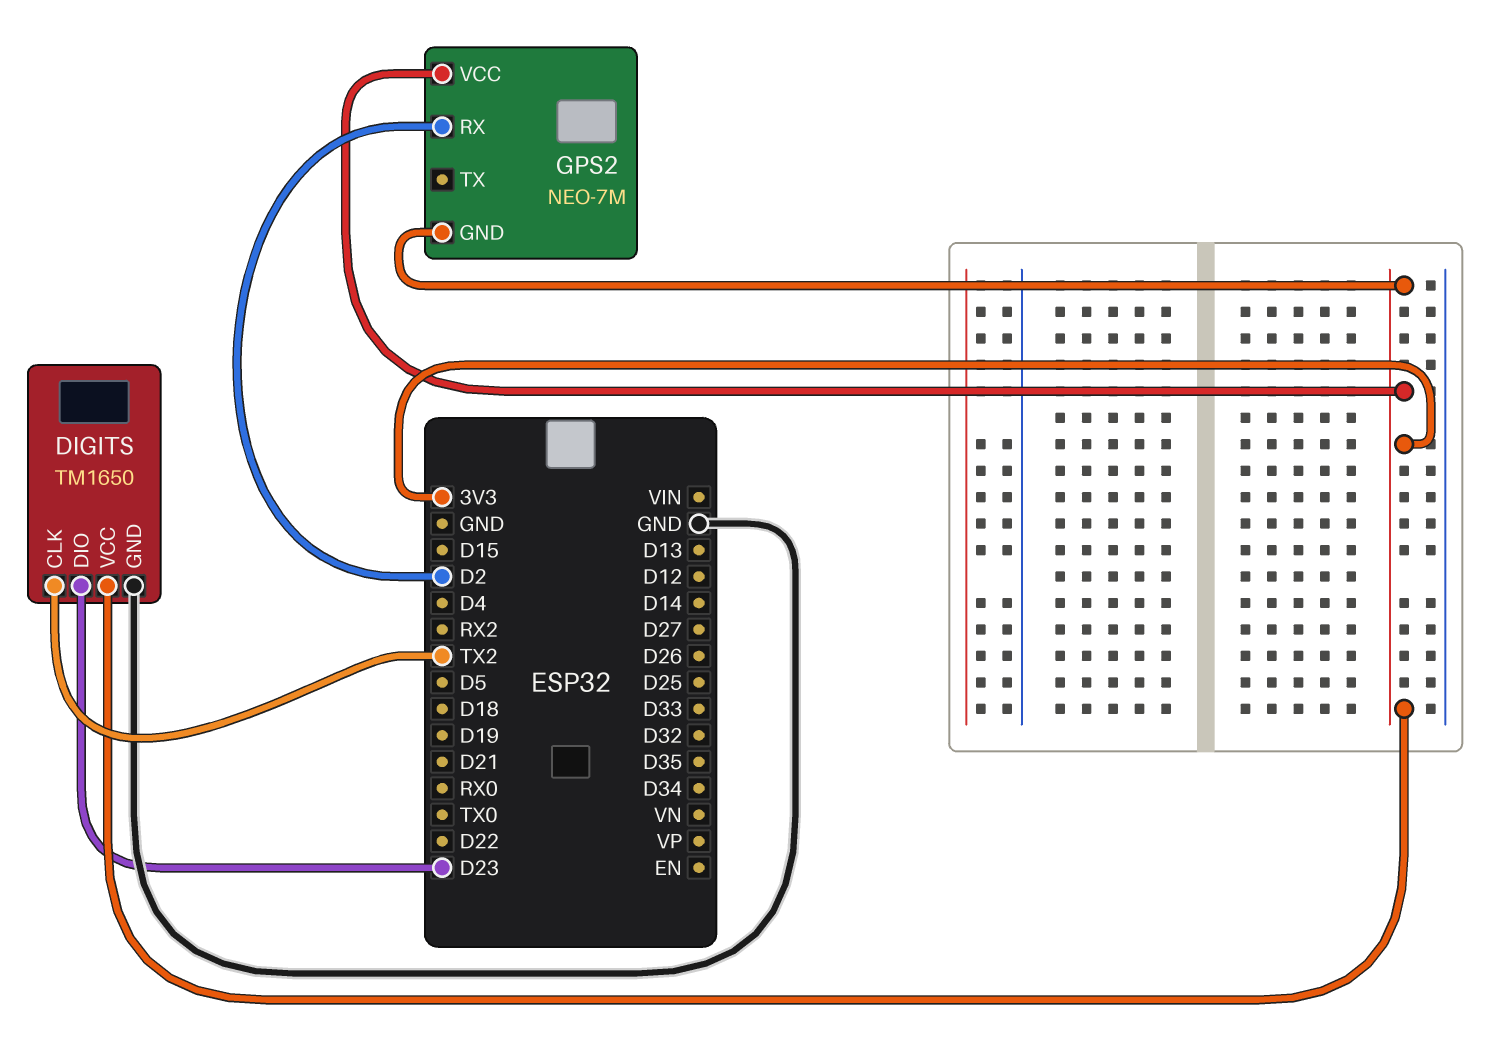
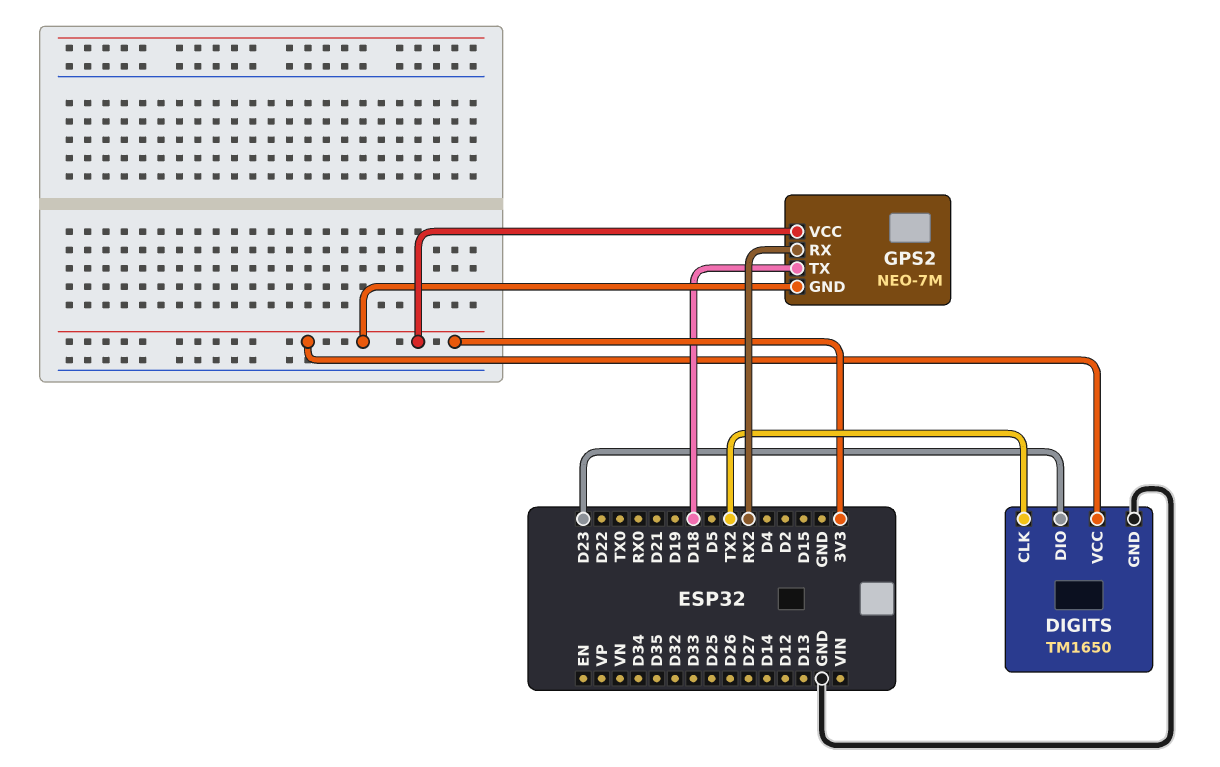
GPS2 pin RX: D2 -> RX2
GPS2 pin TX: none -> D18

